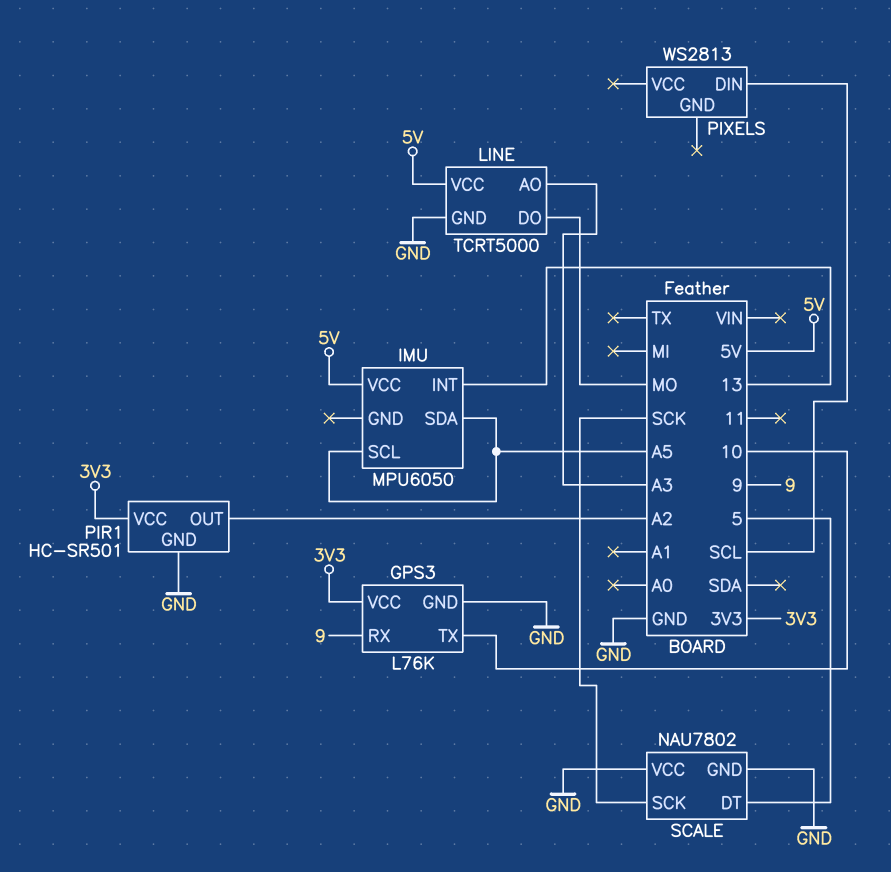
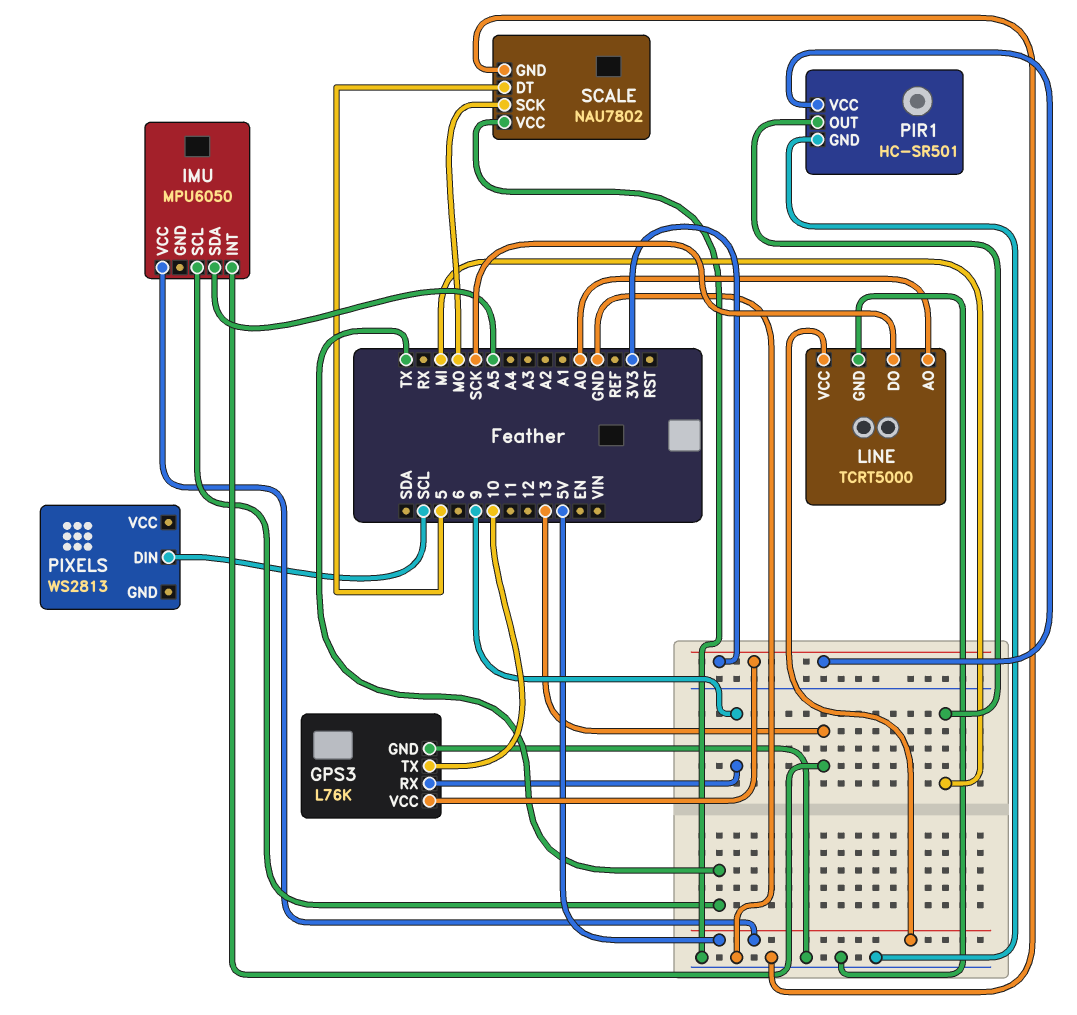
IMU pin SCL: A5 -> TX
LINE pin AO: A3 -> A0
LINE pin DO: MO -> SCK
PIR1 pin OUT: A2 -> MI
SCALE pin SCK: SCK -> MO

